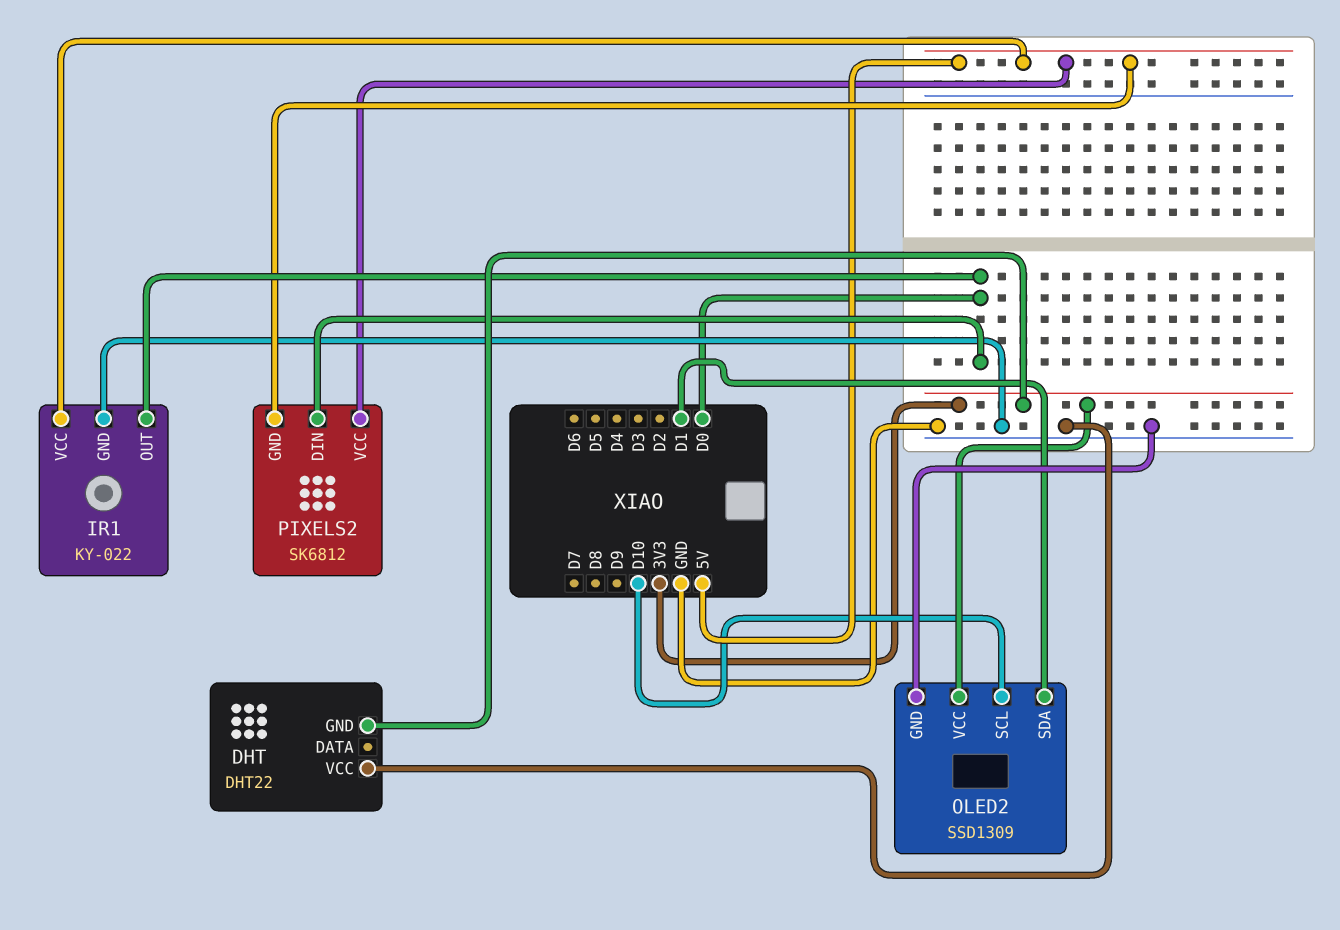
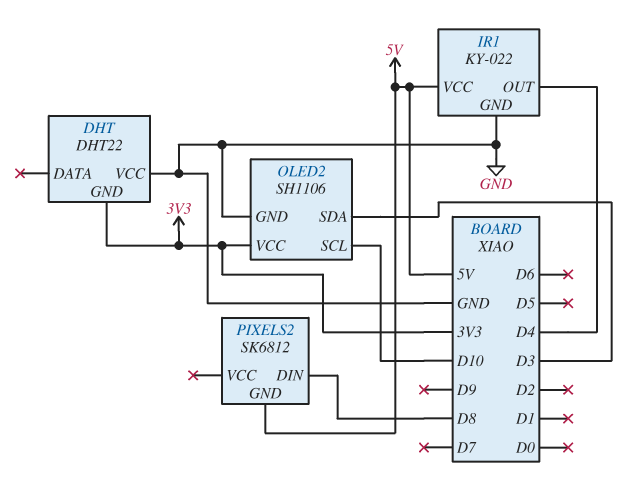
IR1 pin OUT: D0 -> D4
OLED2: SSD1309 -> SH1106
OLED2 pin SDA: D1 -> D3
PIXELS2 pin DIN: D0 -> D8
PIXELS2 pin VCC: 5V -> none

